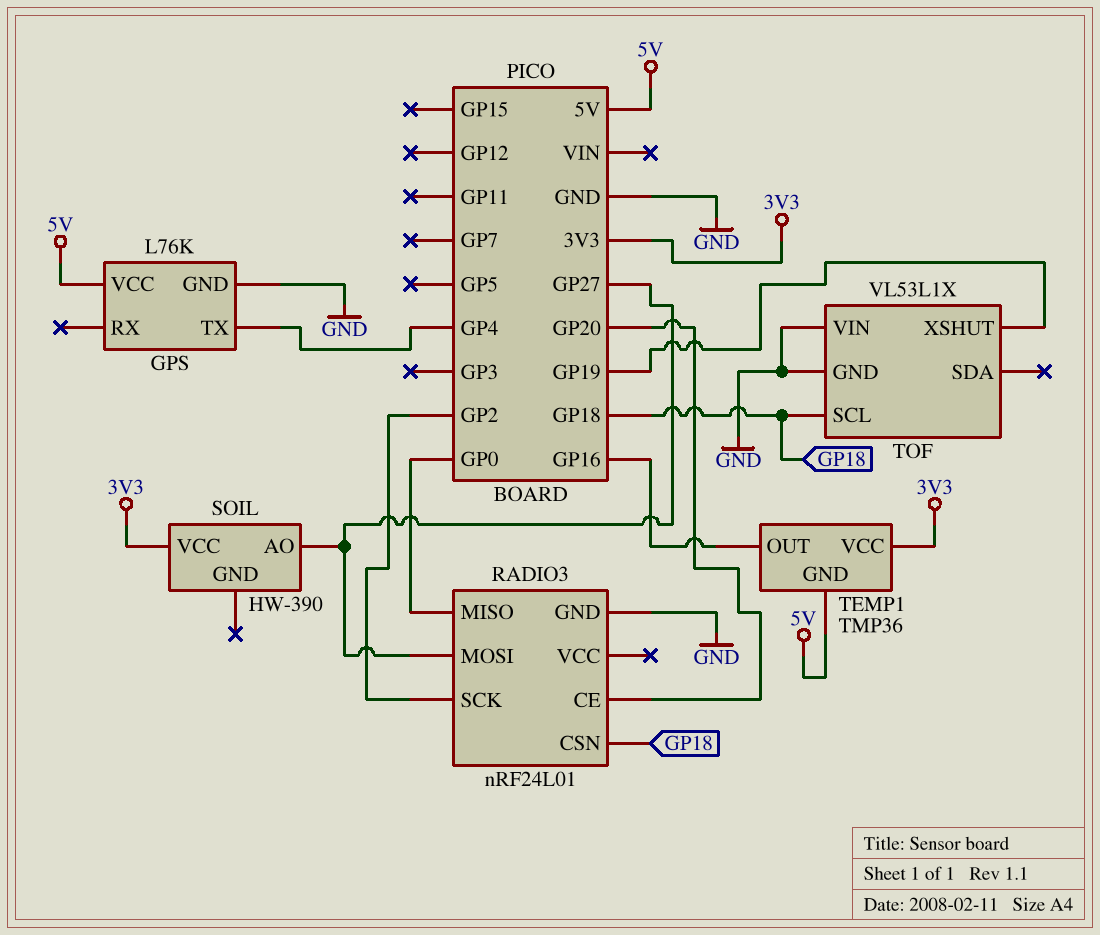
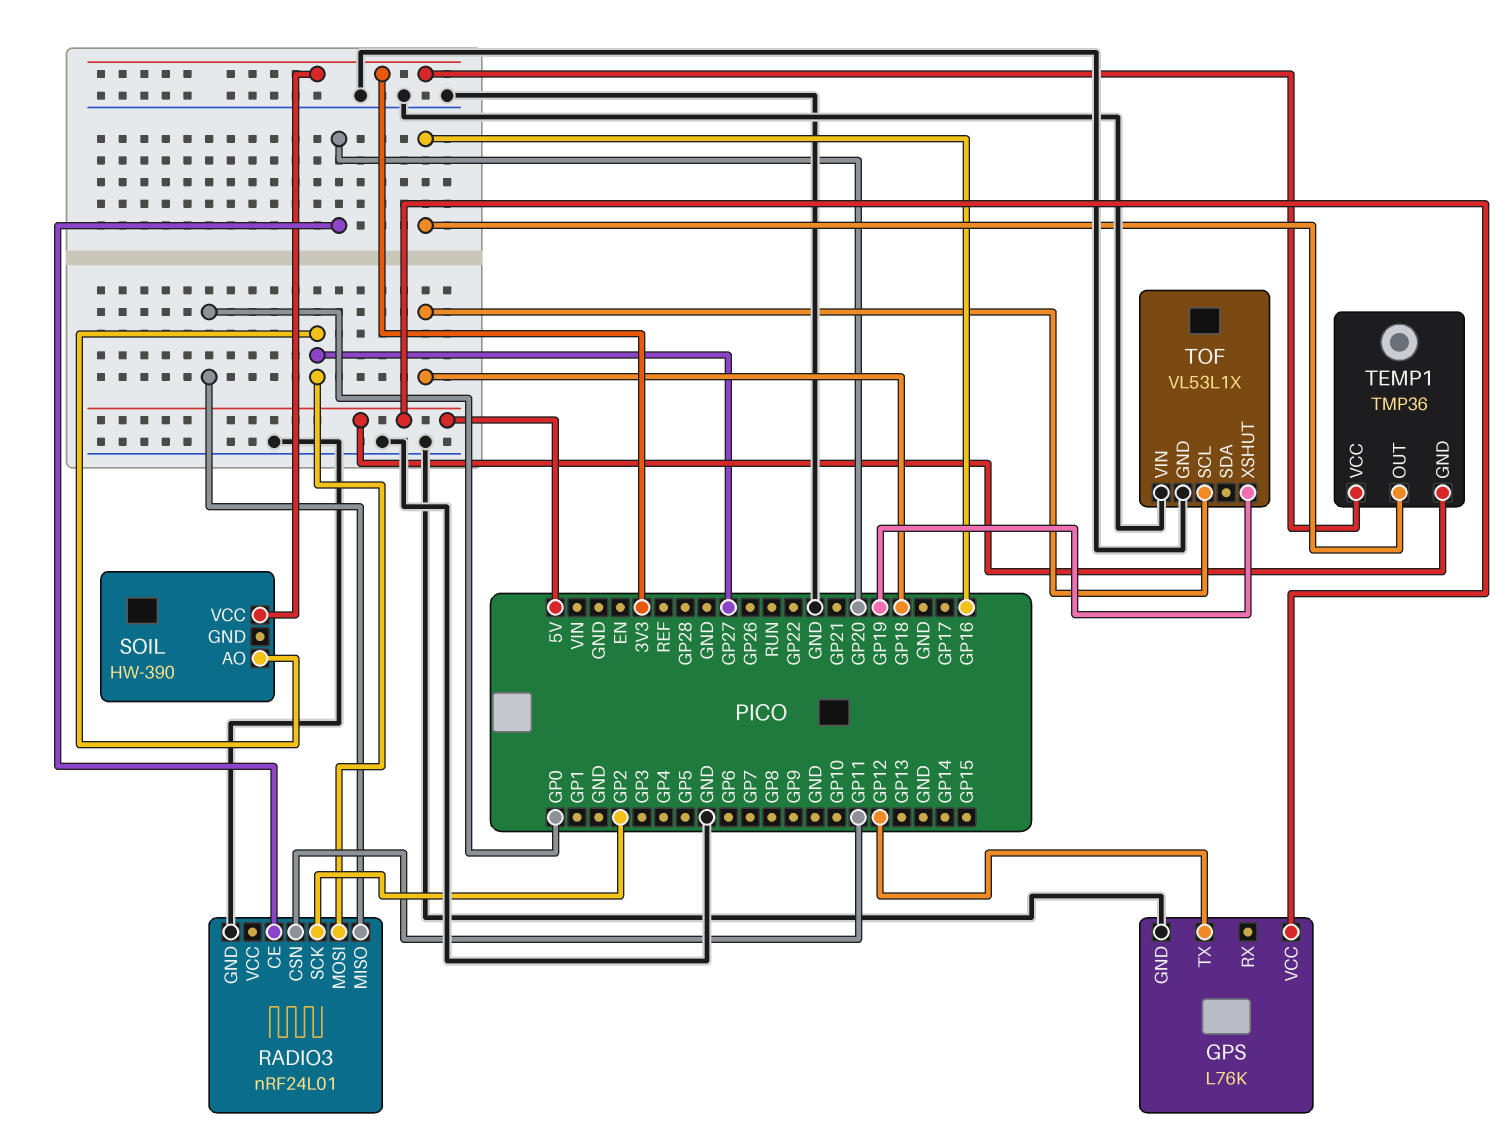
GPS pin TX: GP4 -> GP12
RADIO3 pin CSN: GP18 -> GP11

